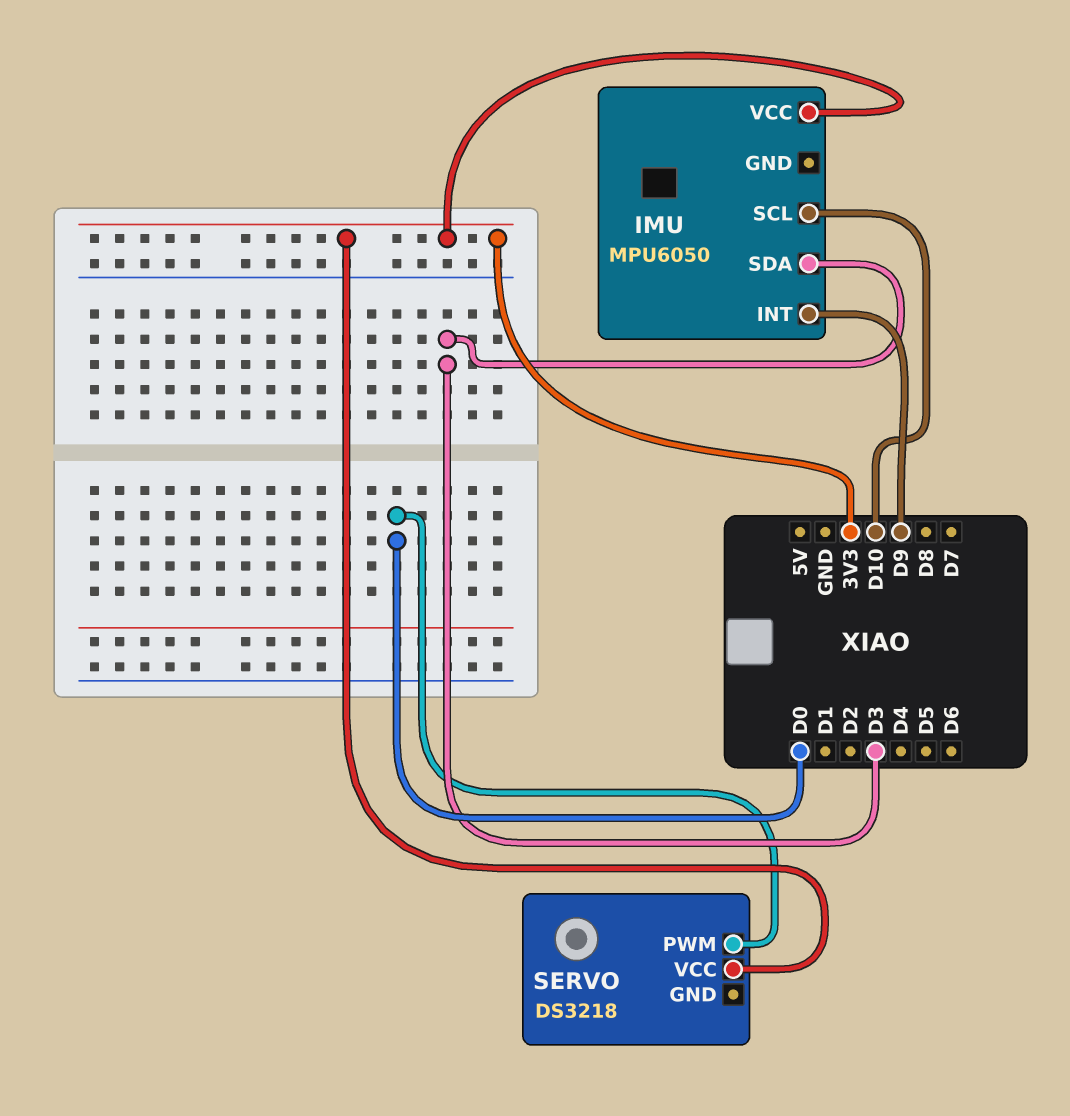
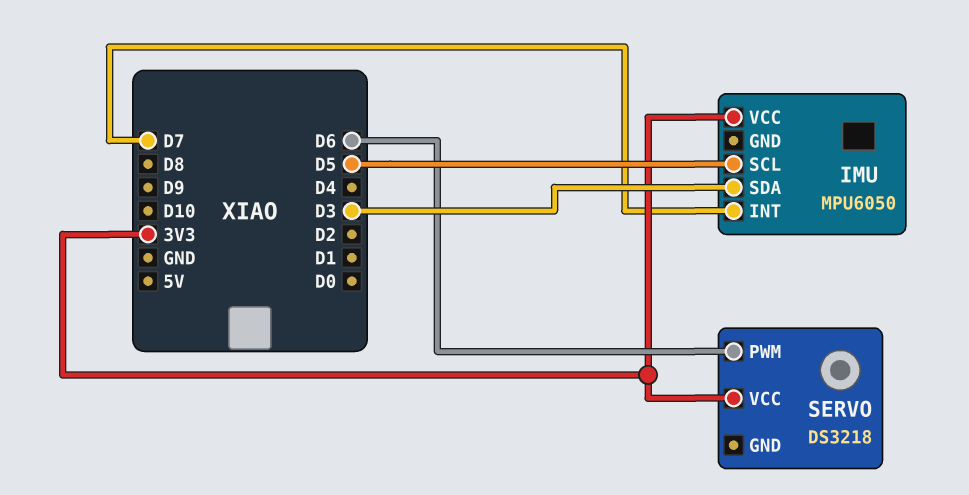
IMU pin INT: D9 -> D7
IMU pin SCL: D10 -> D5
SERVO pin PWM: D0 -> D6

